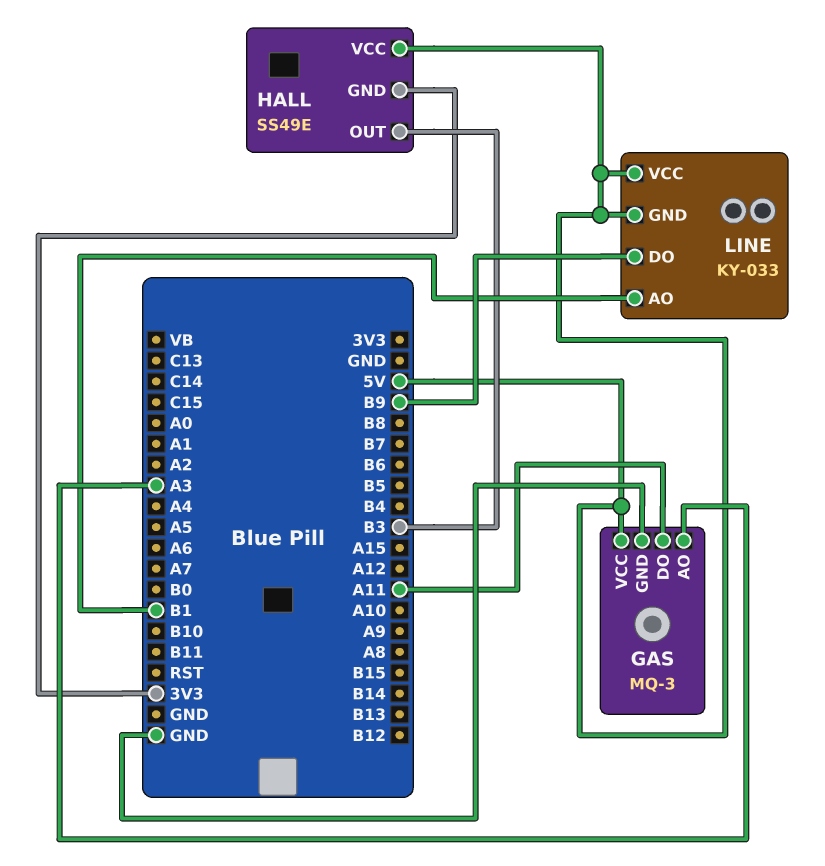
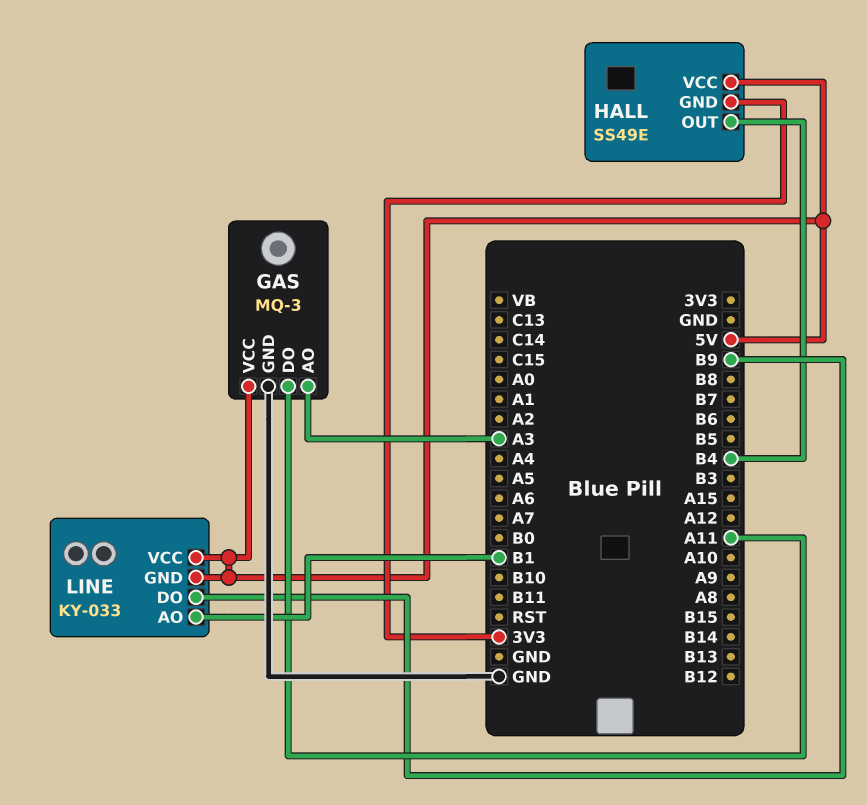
HALL pin OUT: B3 -> B4

